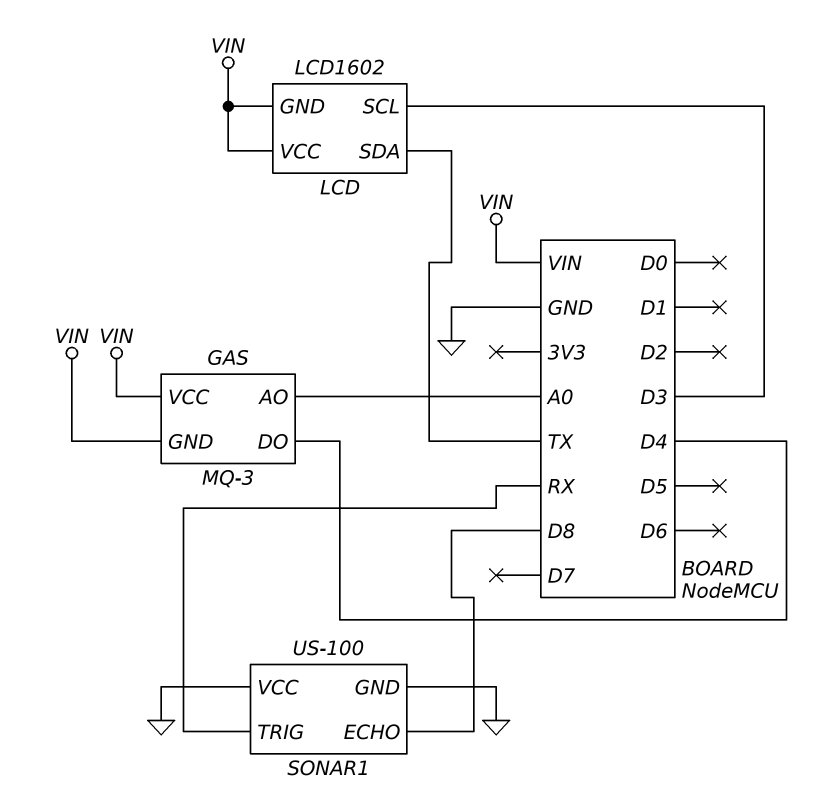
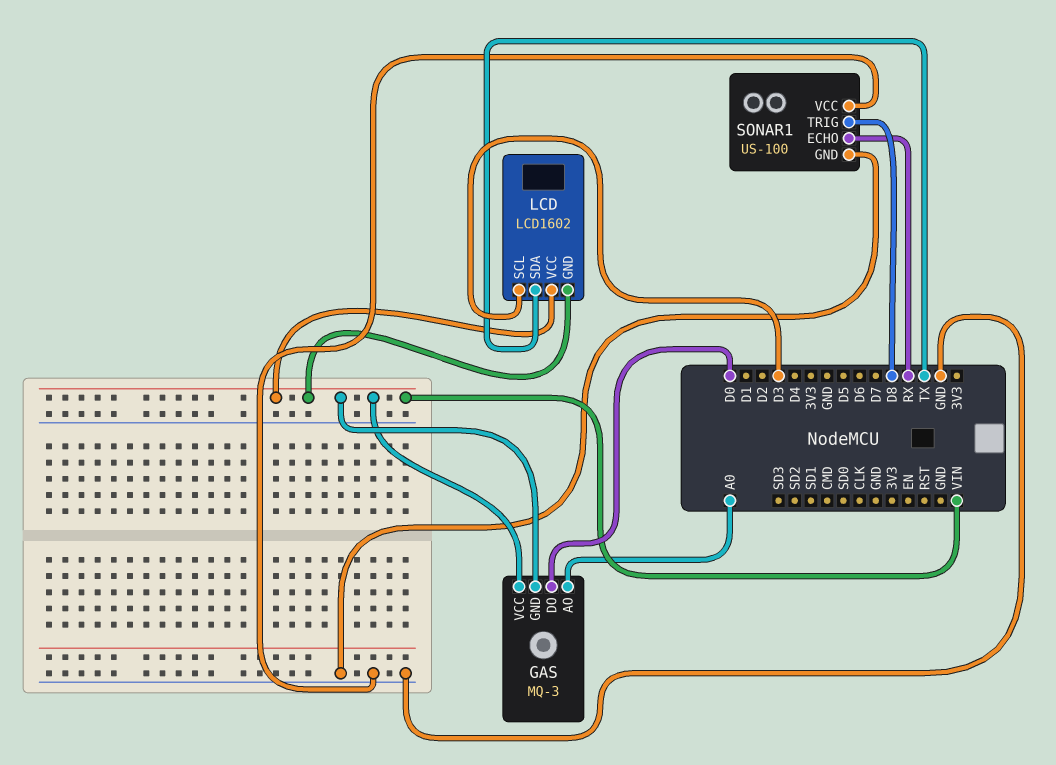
GAS pin DO: D4 -> D0
SONAR1 pin ECHO: D8 -> RX
SONAR1 pin TRIG: RX -> D8

